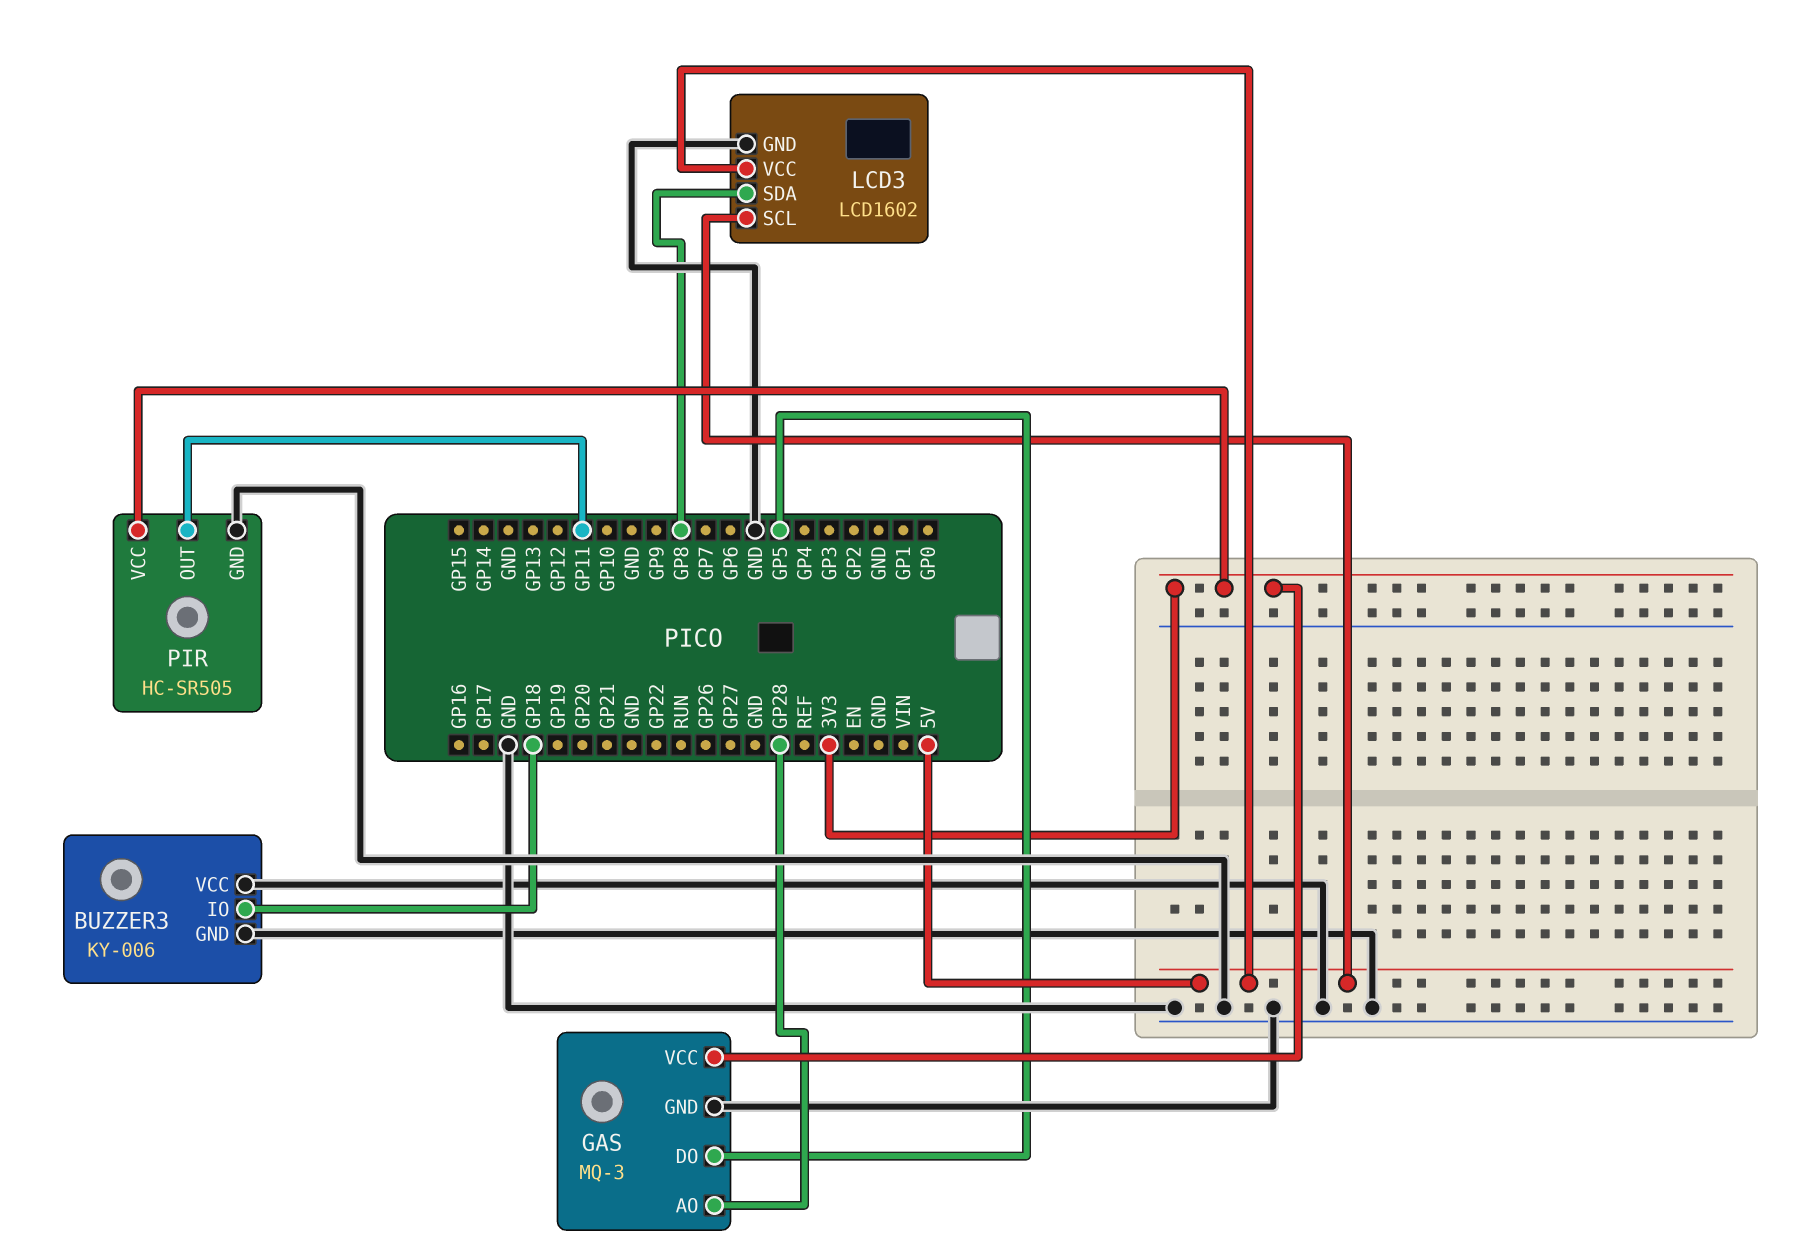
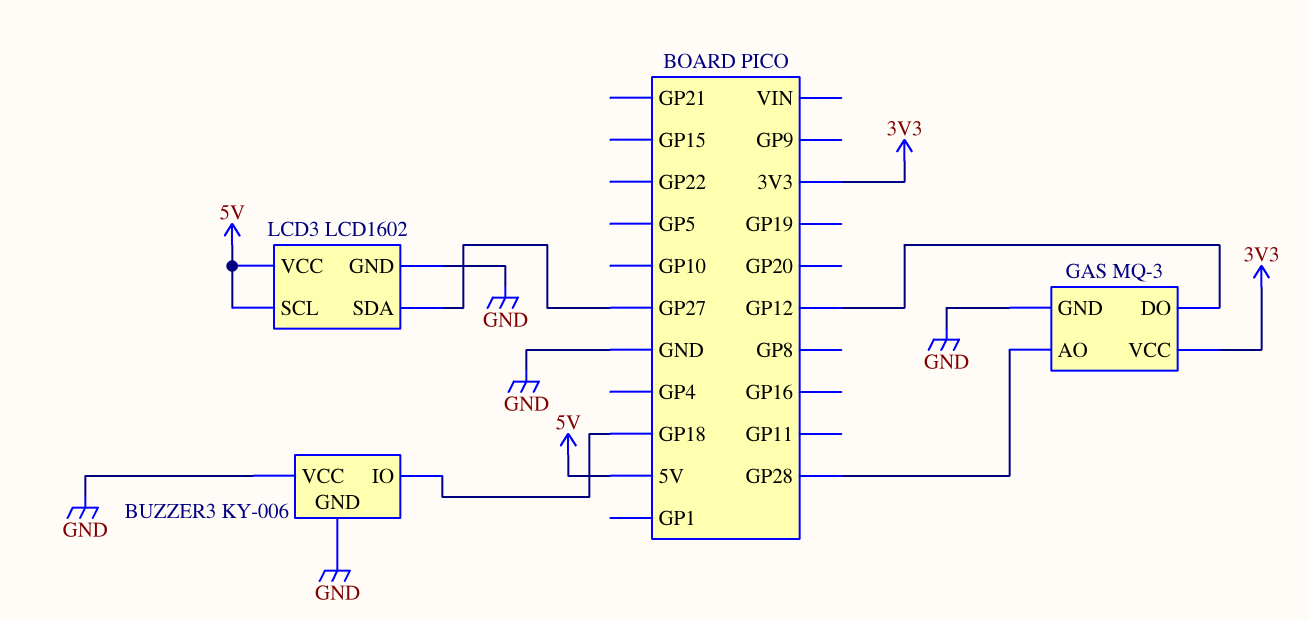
GAS pin DO: GP5 -> GP12
LCD3 pin SDA: GP8 -> GP27
PIR: HC-SR505 -> none
PIR pin GND: GND -> none
PIR pin OUT: GP11 -> none
PIR pin VCC: 3V3 -> none

